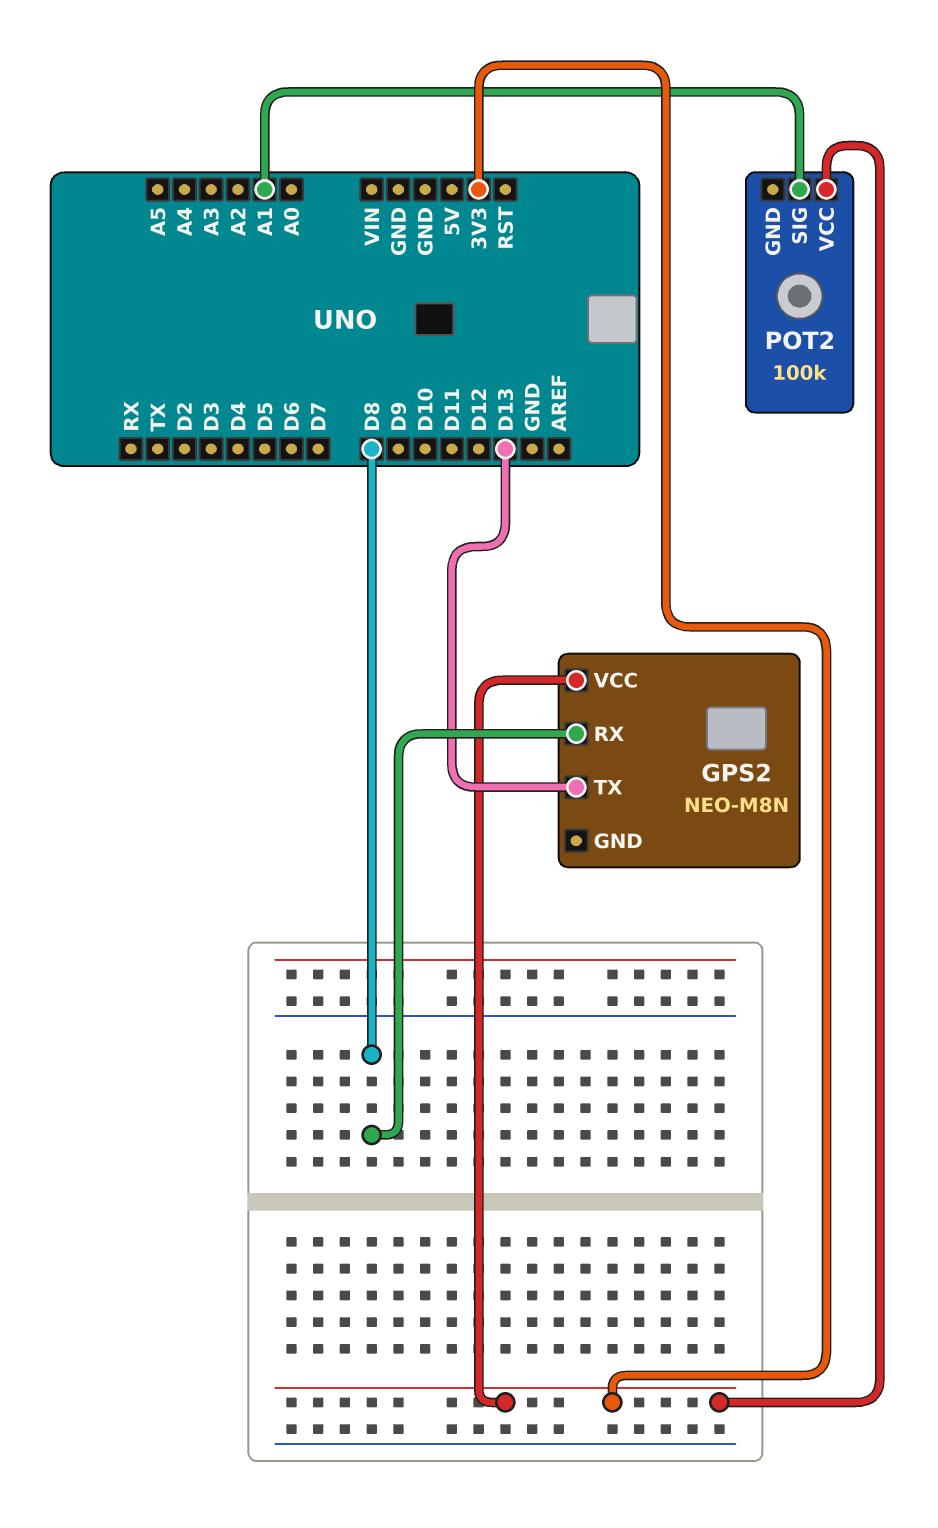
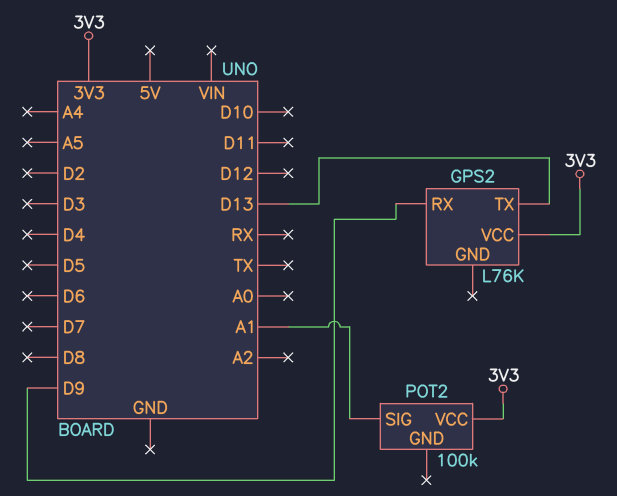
GPS2: NEO-M8N -> L76K
GPS2 pin RX: D8 -> D9

